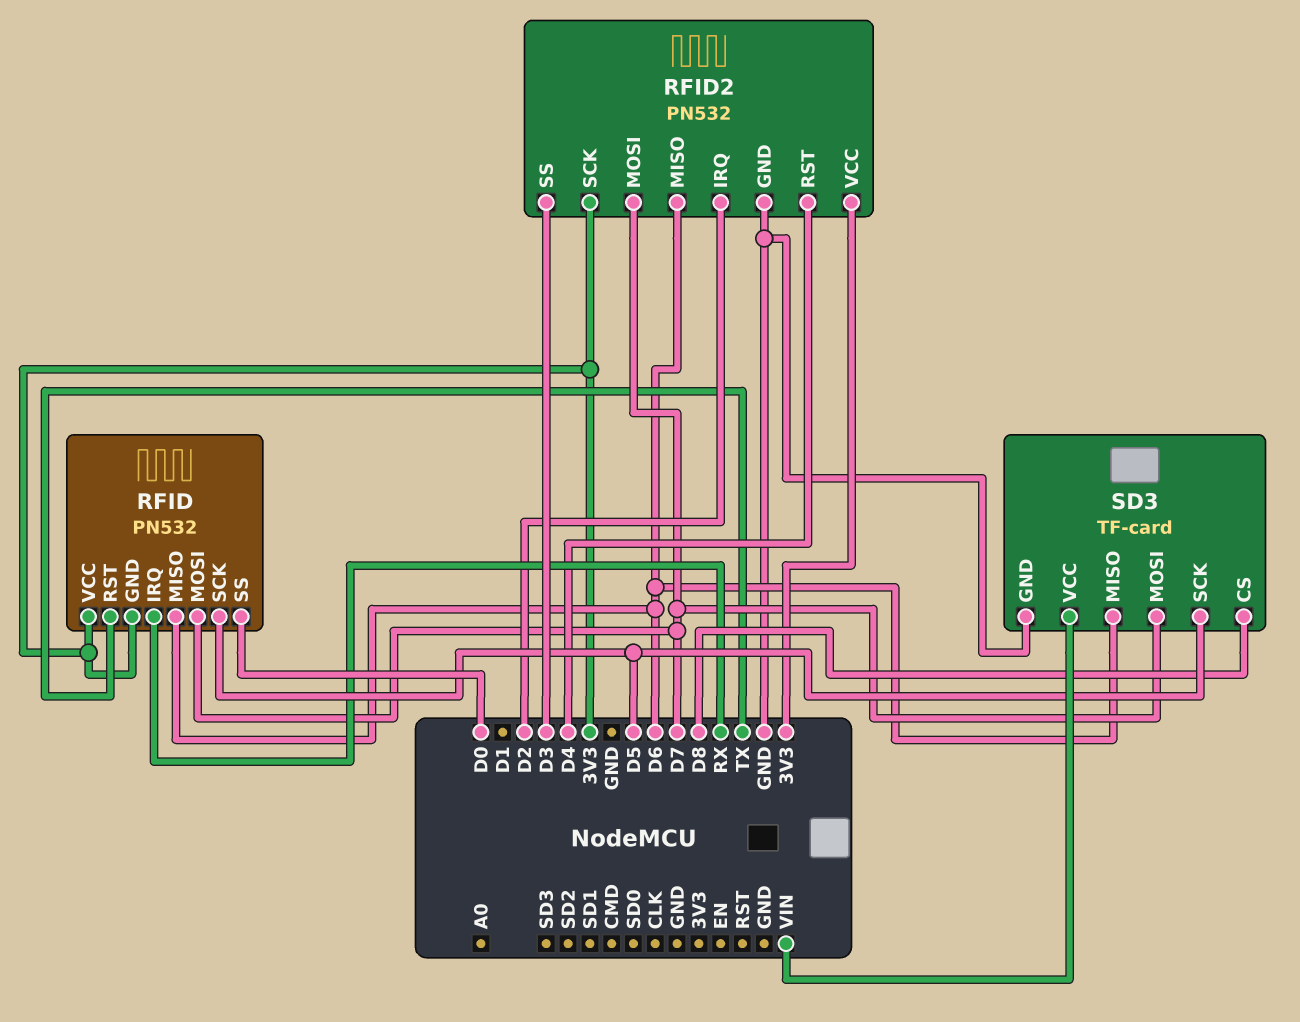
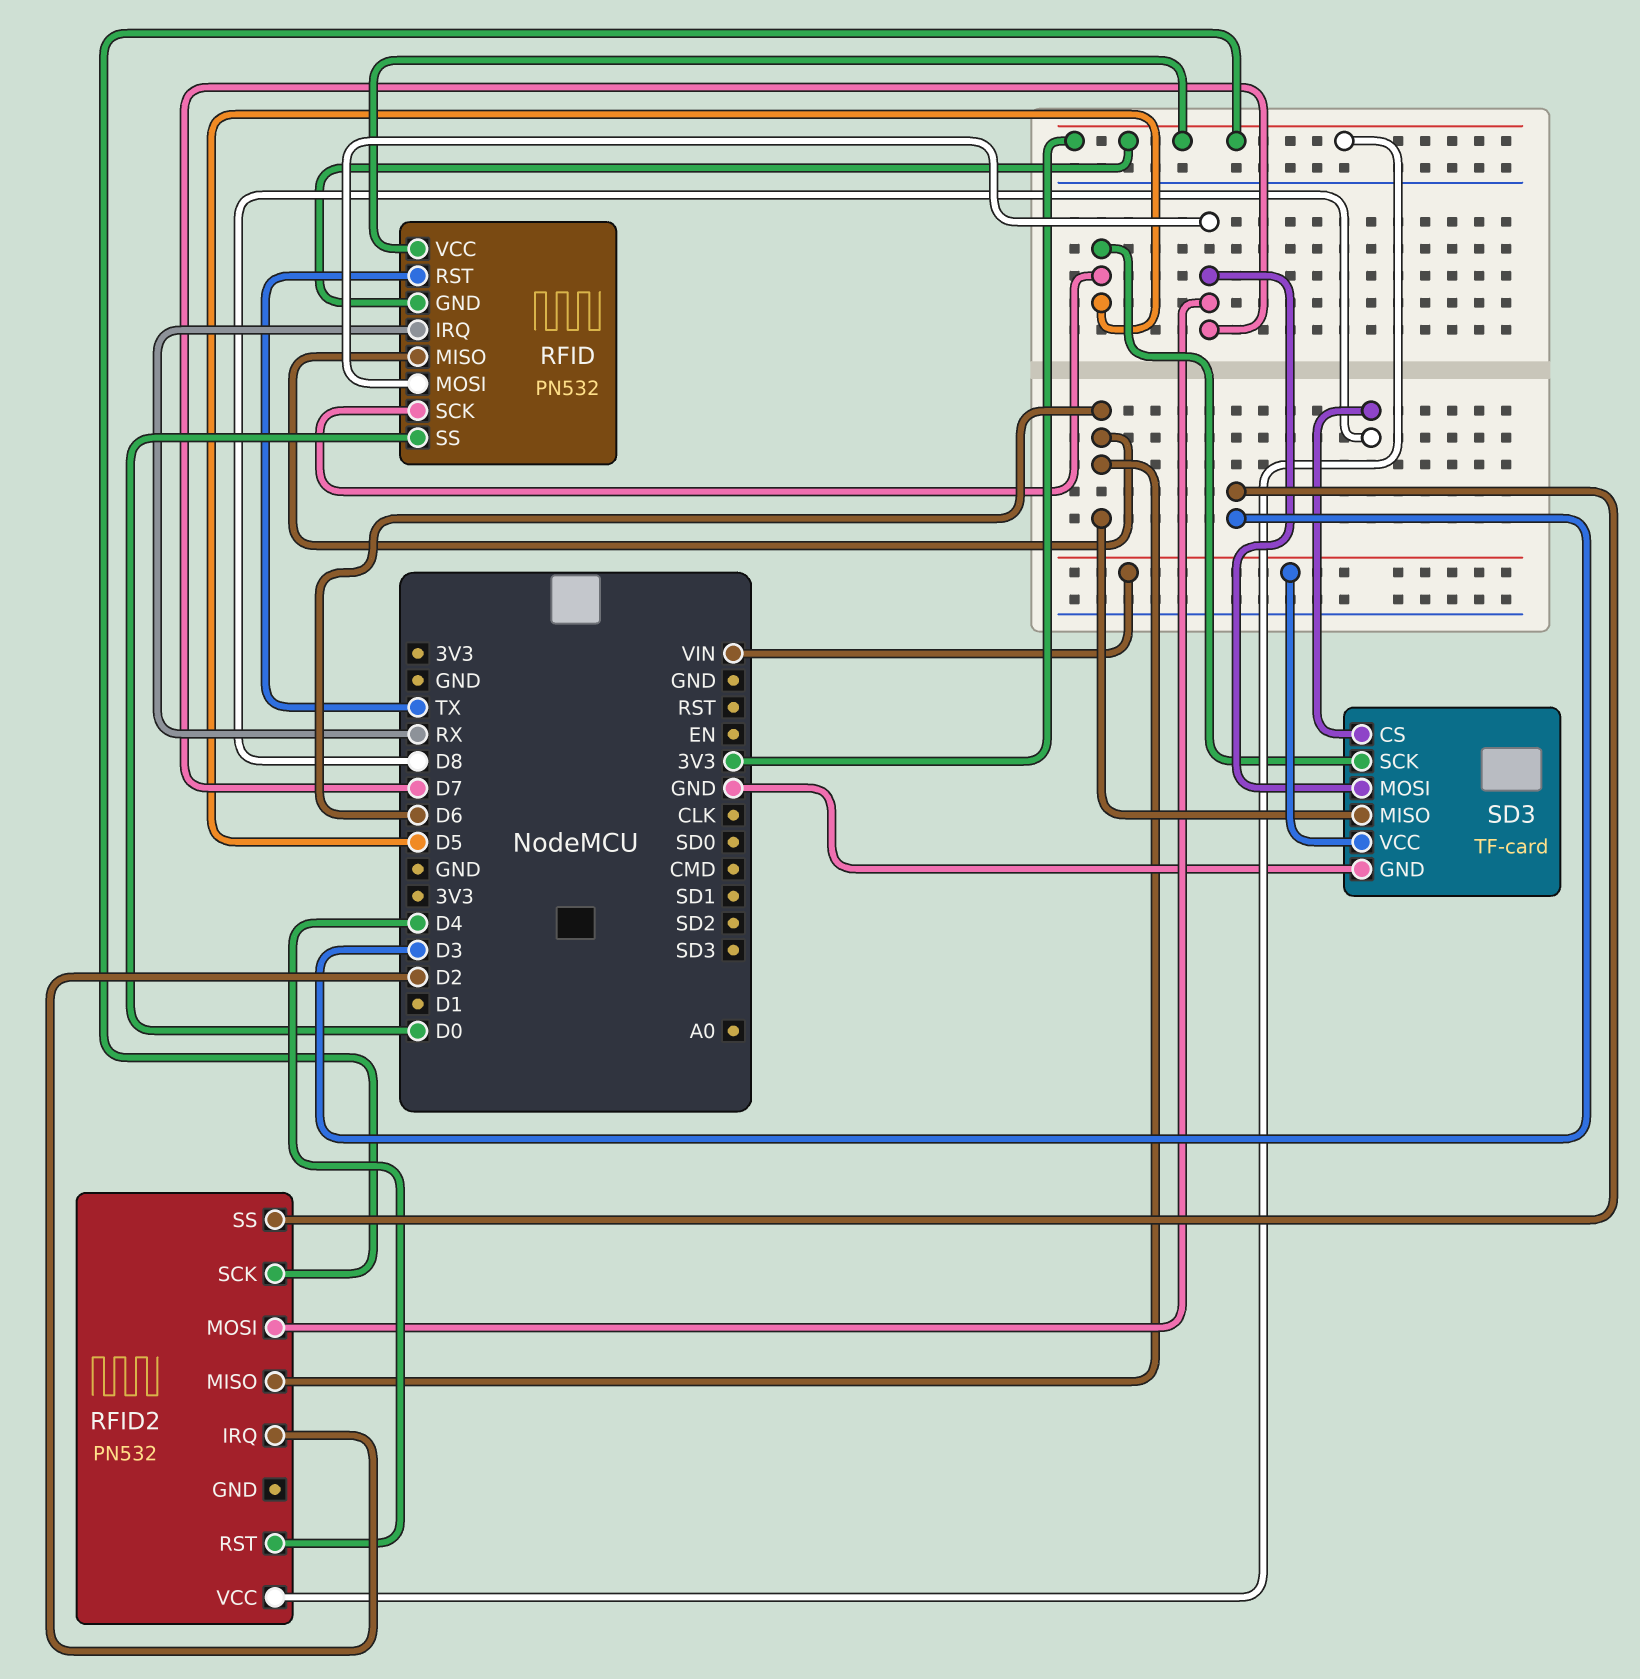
RFID2 pin GND: GND -> none

